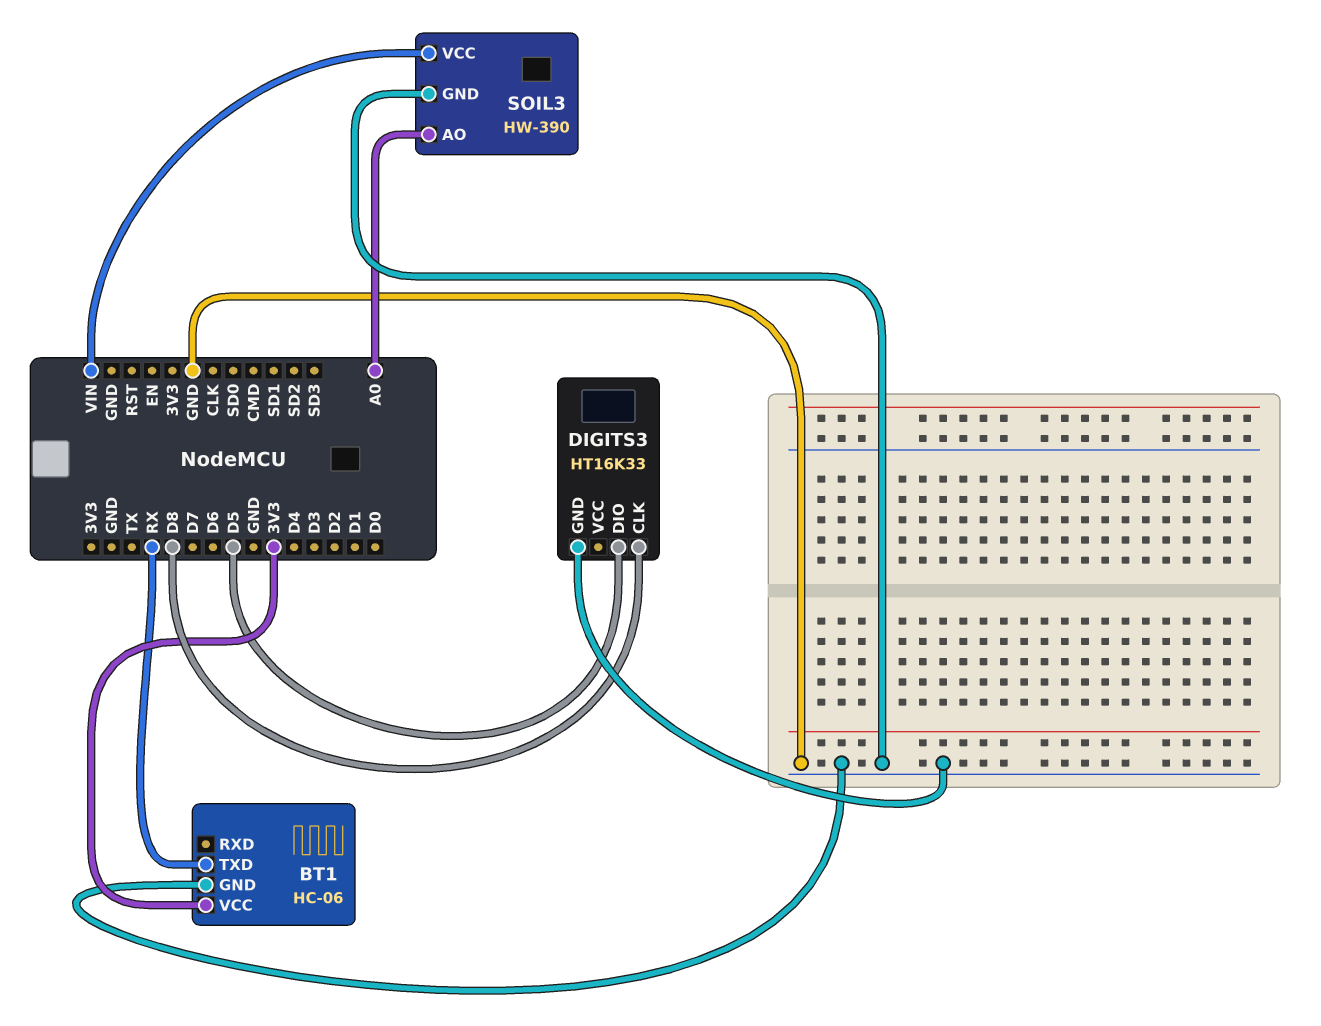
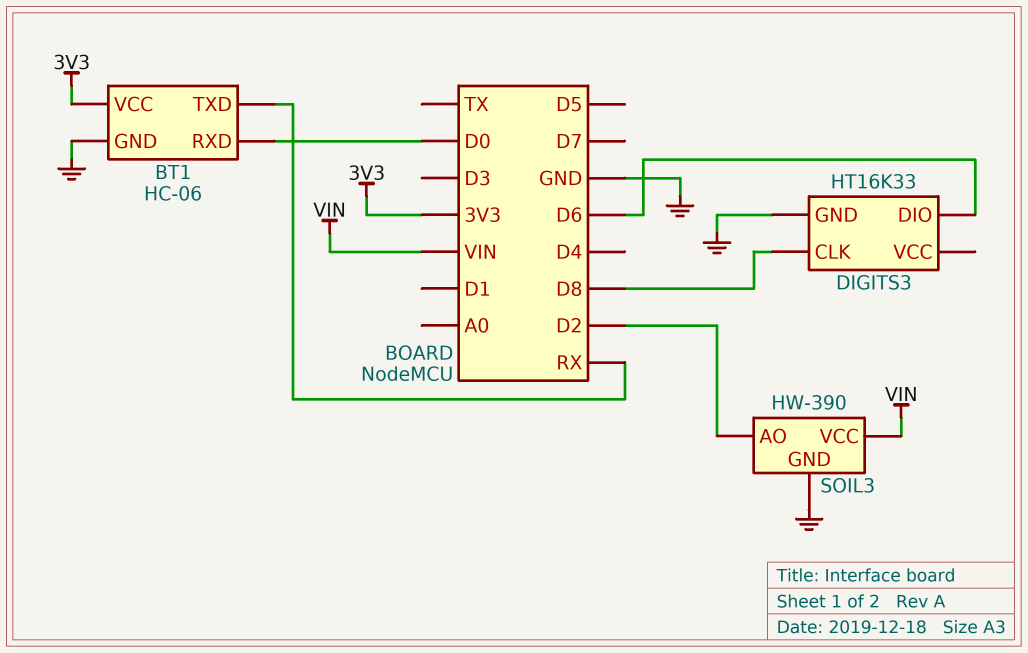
BT1 pin RXD: none -> D0
DIGITS3 pin DIO: D5 -> D6
SOIL3 pin AO: A0 -> D2

